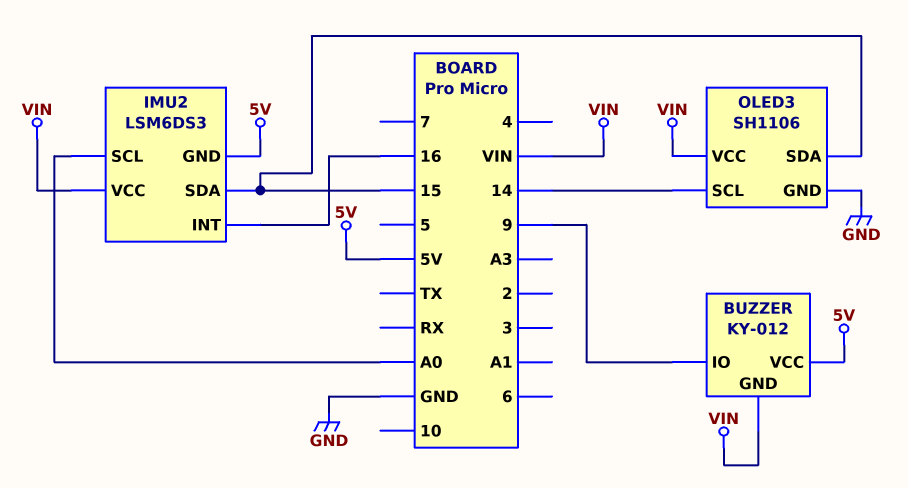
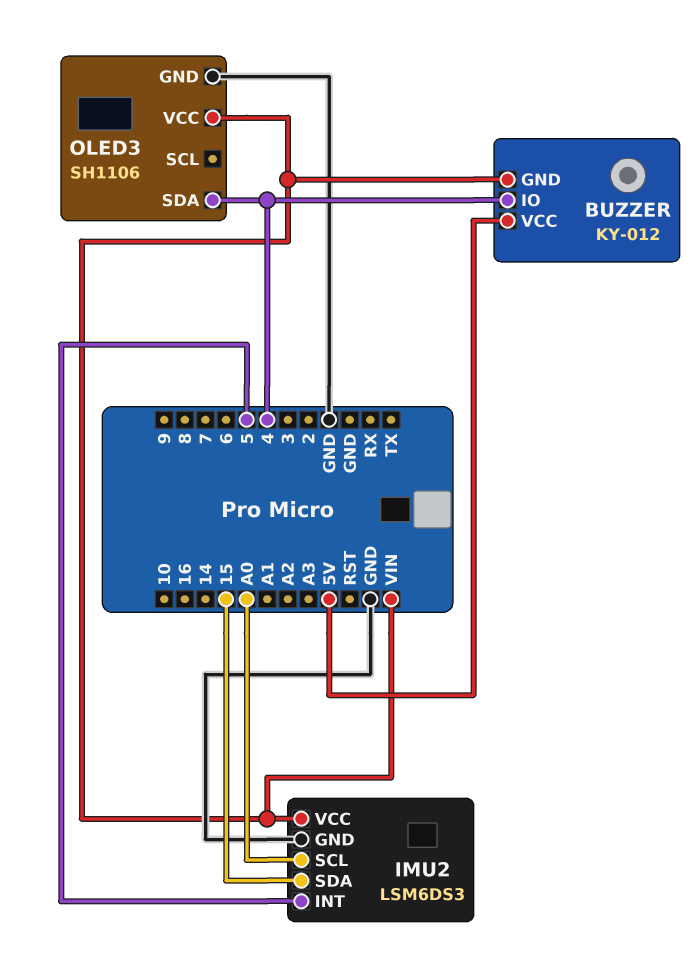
BUZZER pin IO: 9 -> 4
IMU2 pin GND: 5V -> GND
IMU2 pin INT: 16 -> 5
OLED3 pin SCL: 14 -> none
OLED3 pin SDA: 15 -> 4

